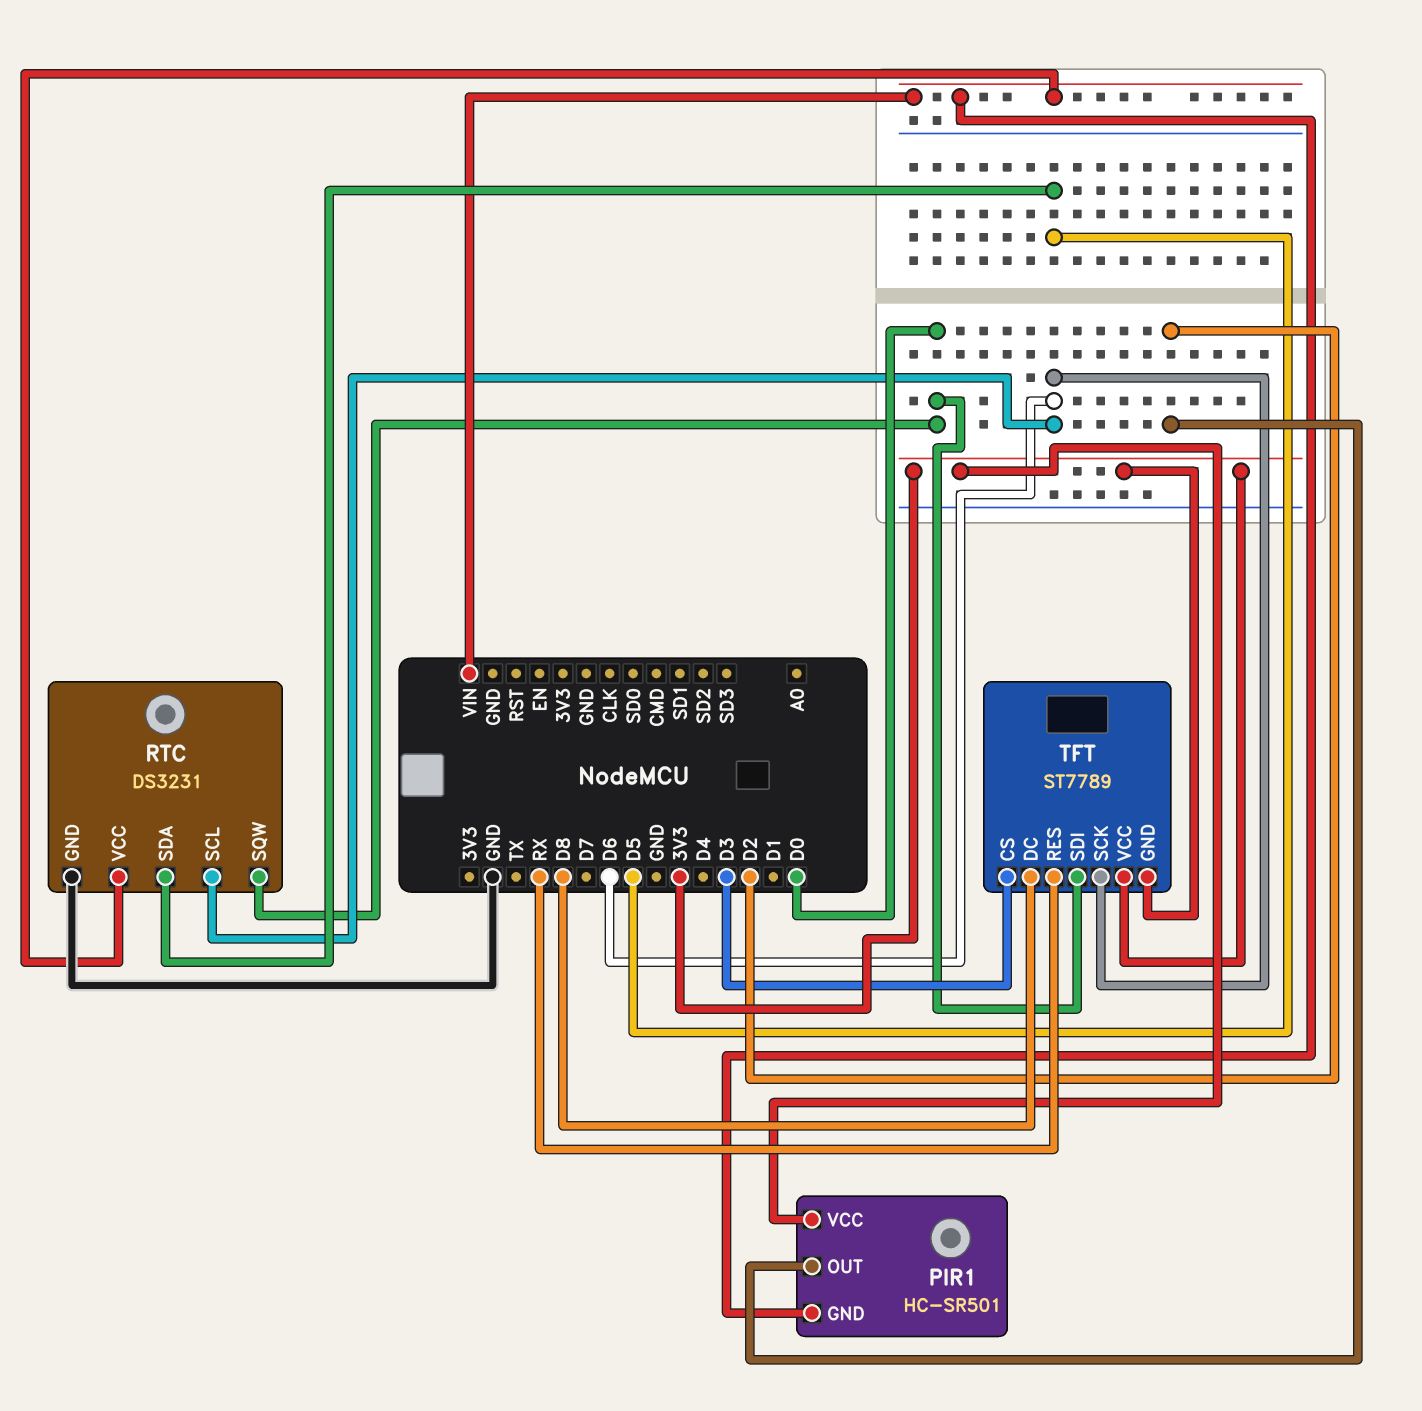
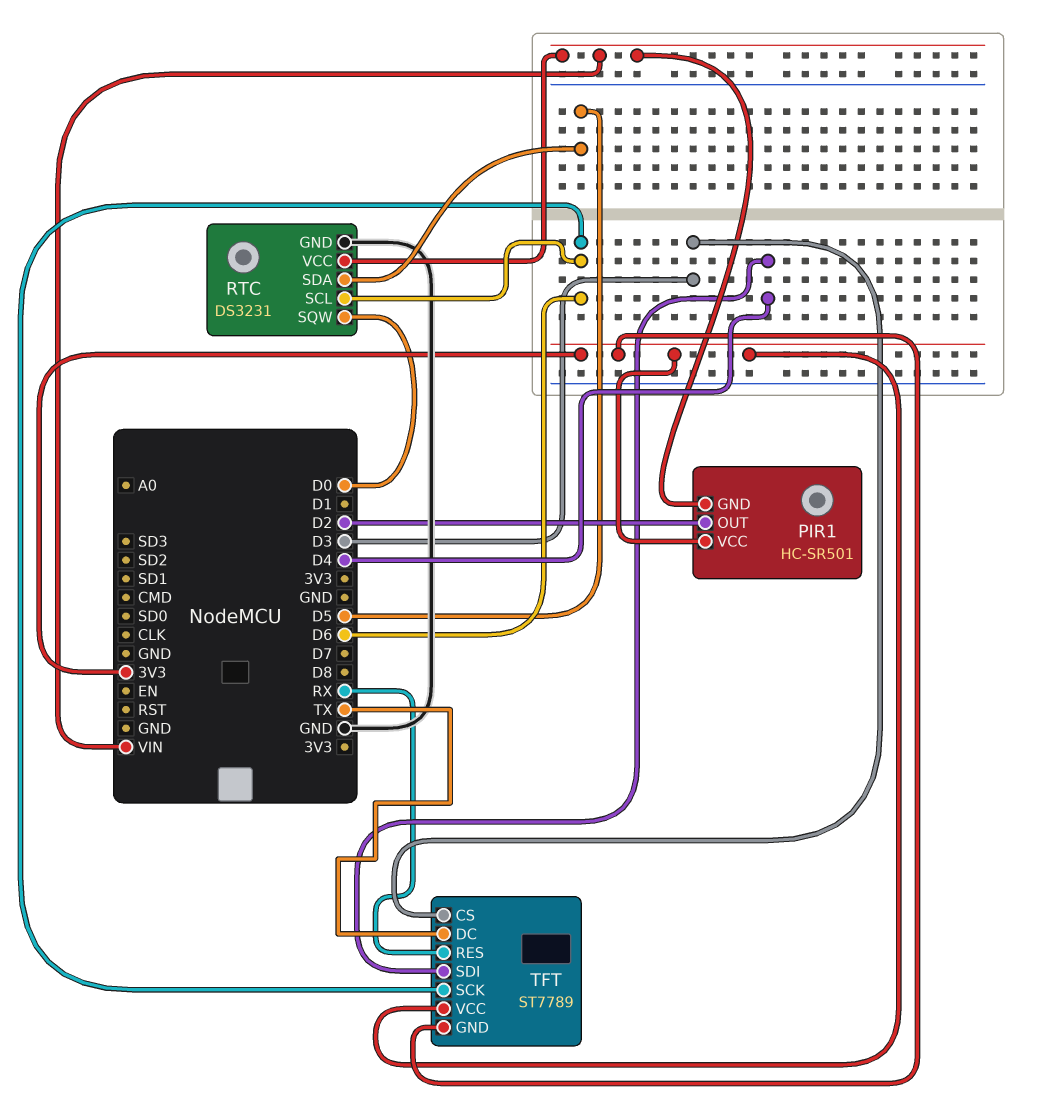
TFT pin DC: D8 -> TX
TFT pin SDI: D0 -> D4

